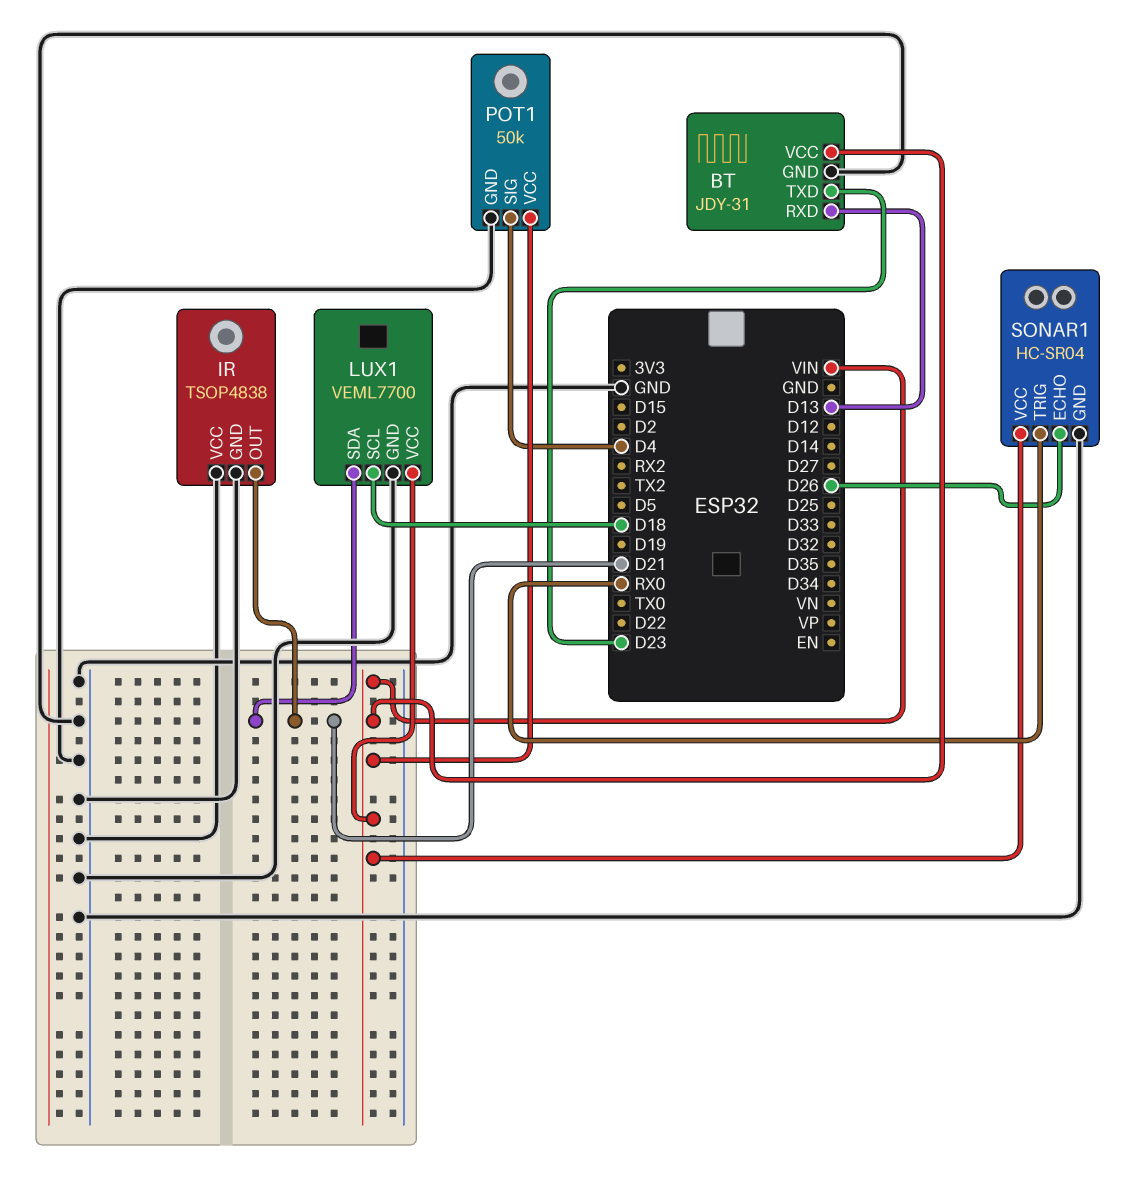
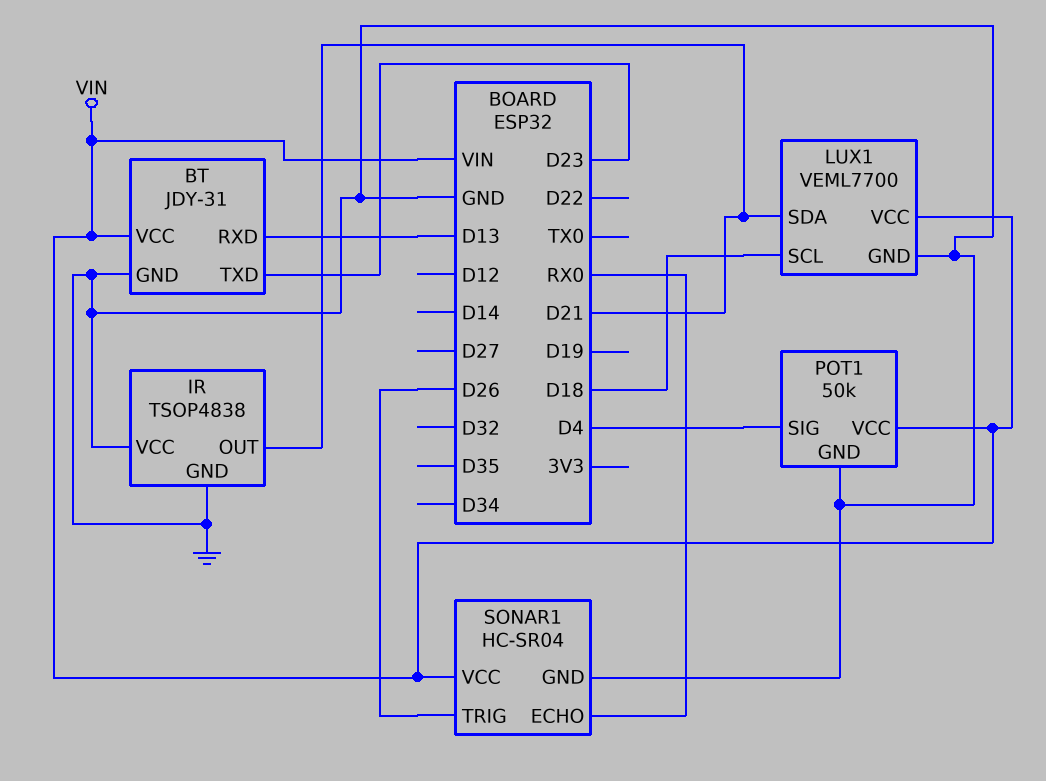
SONAR1 pin ECHO: D26 -> RX0
SONAR1 pin TRIG: RX0 -> D26

